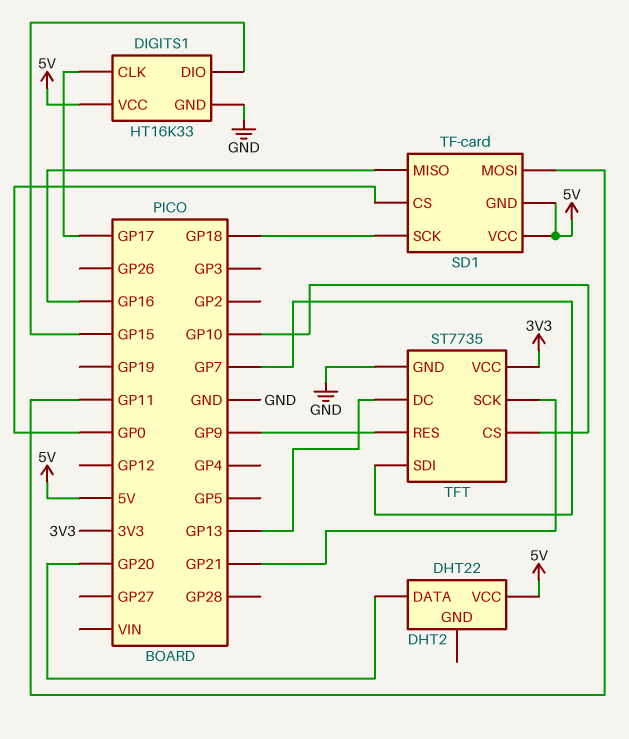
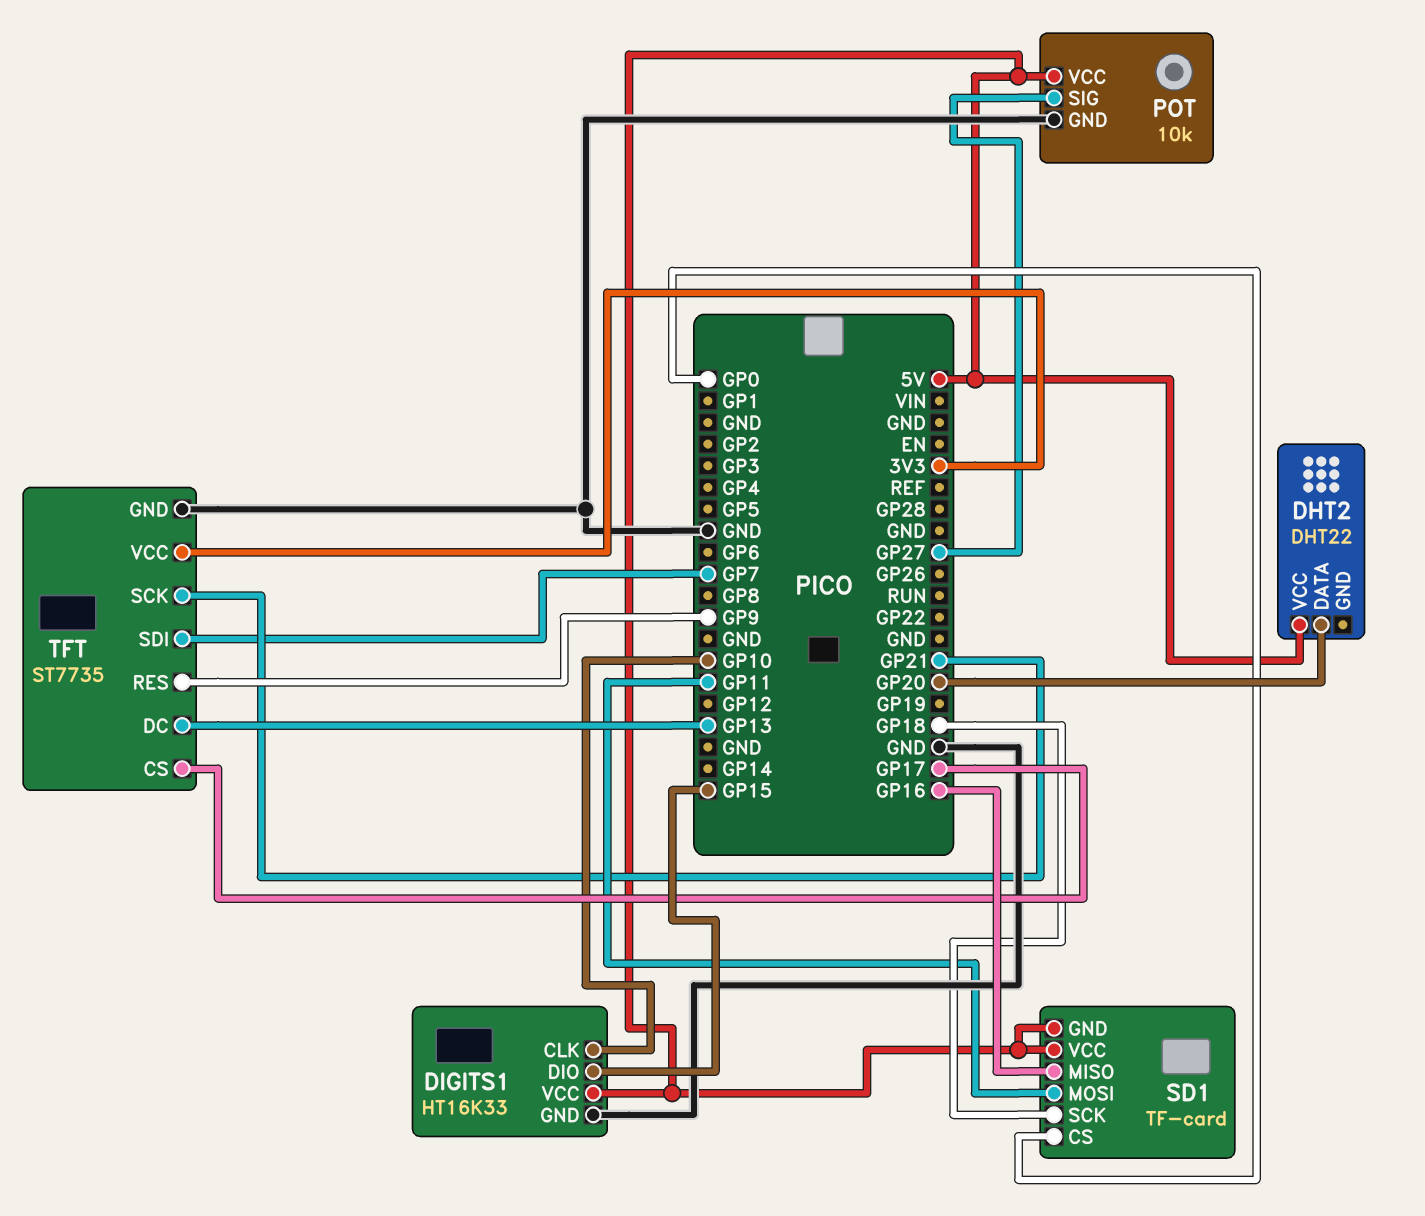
DIGITS1 pin CLK: GP17 -> GP10
POT: none -> 10k
POT pin GND: none -> GND
POT pin SIG: none -> GP27
POT pin VCC: none -> 5V
TFT pin CS: GP10 -> GP17

